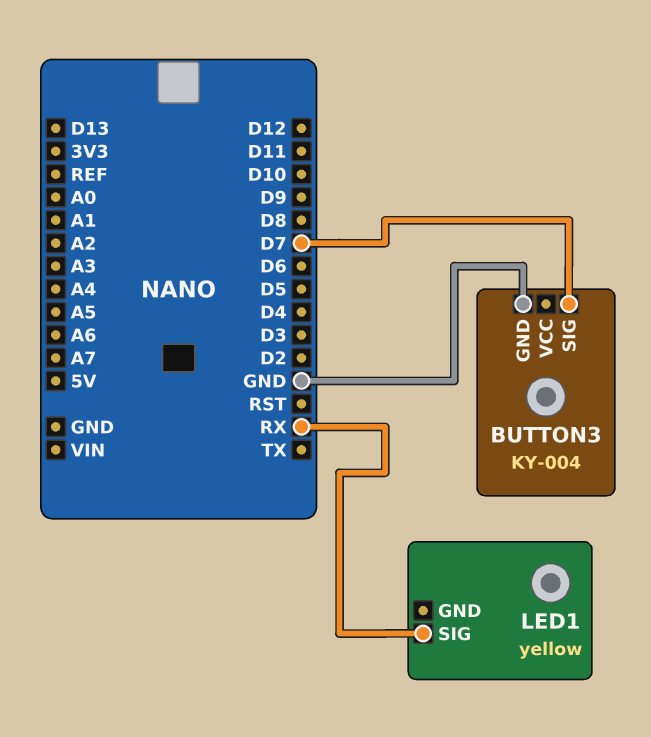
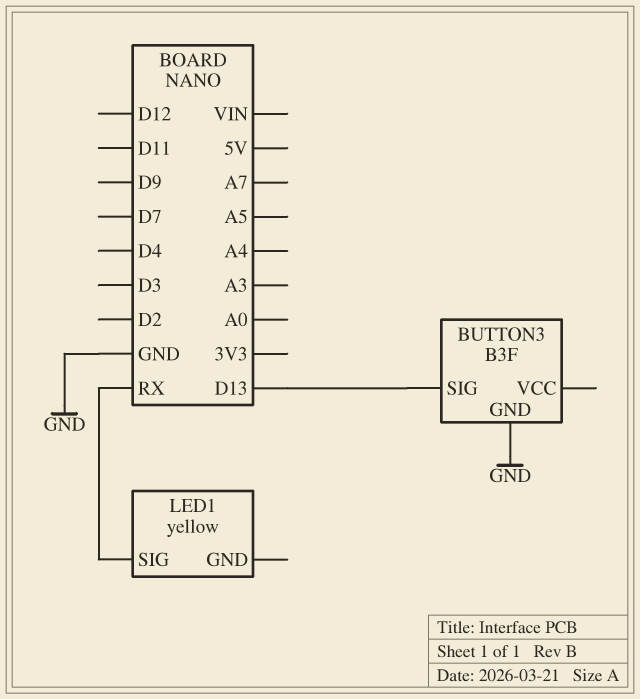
BUTTON3: KY-004 -> B3F
BUTTON3 pin SIG: D7 -> D13

